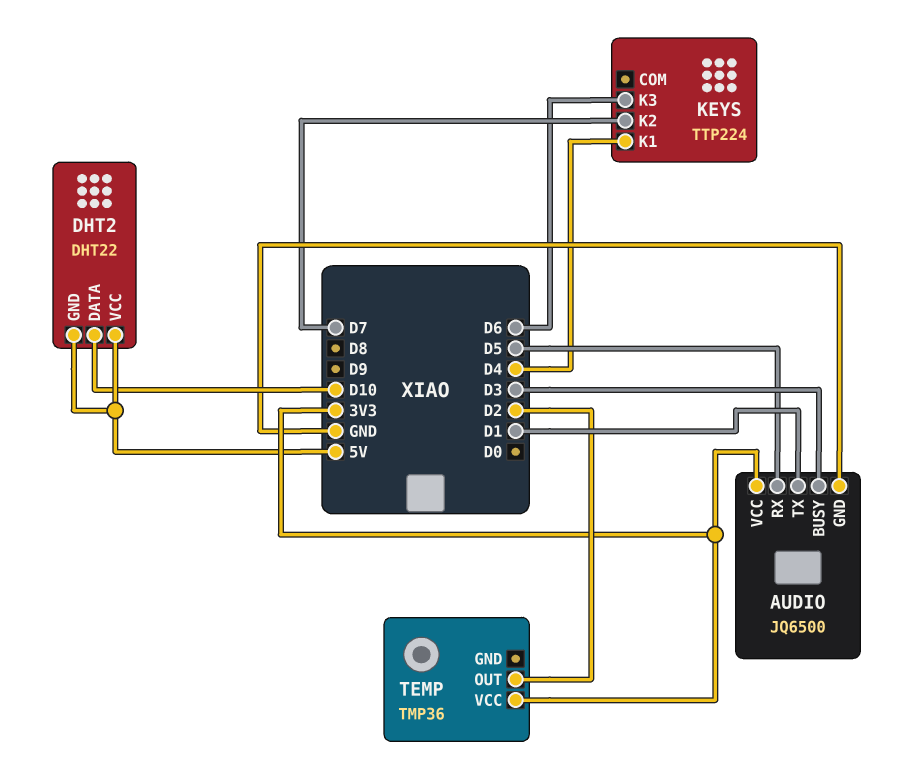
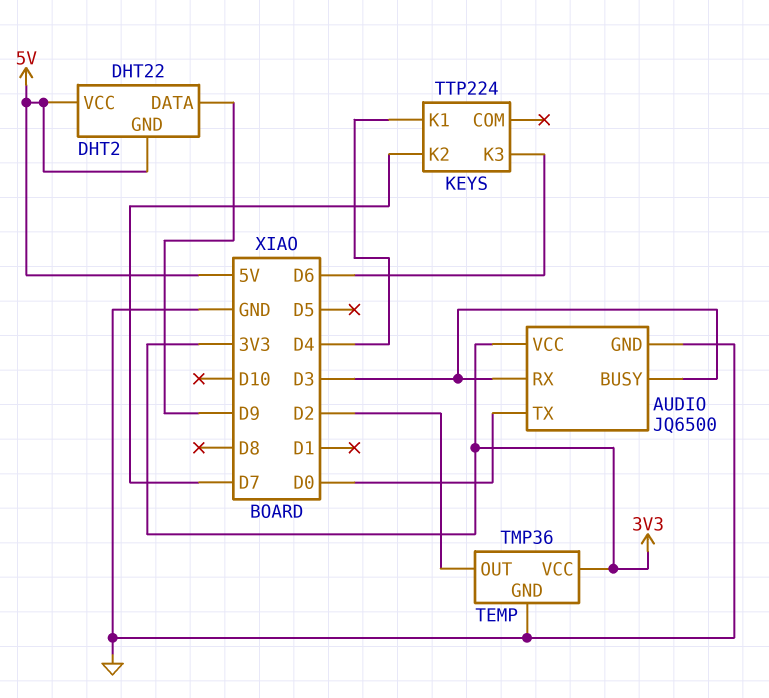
AUDIO pin RX: D5 -> D3
AUDIO pin TX: D1 -> D0
DHT2 pin DATA: D10 -> D9
TEMP pin GND: none -> GND

